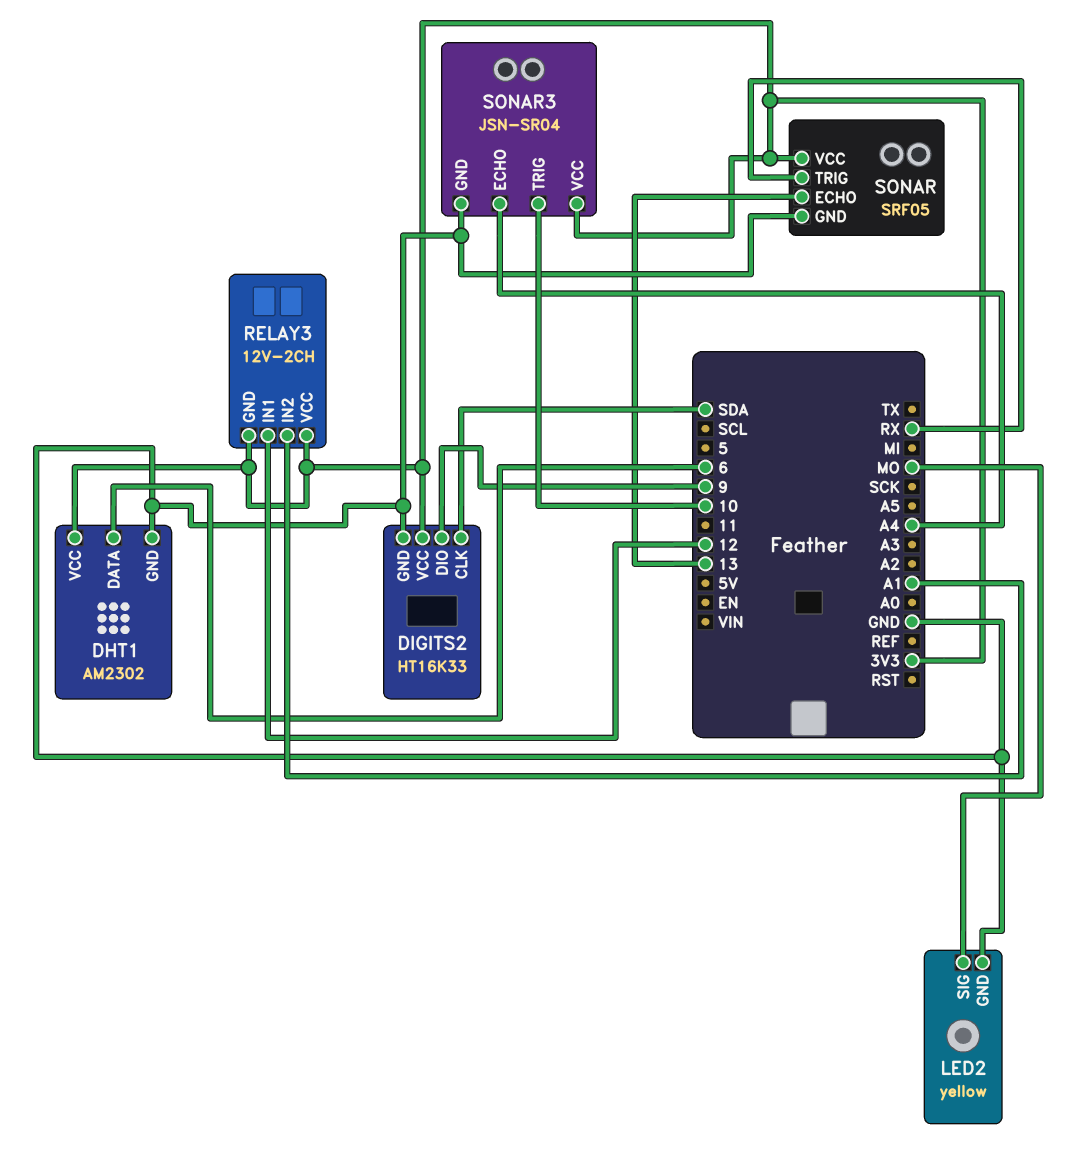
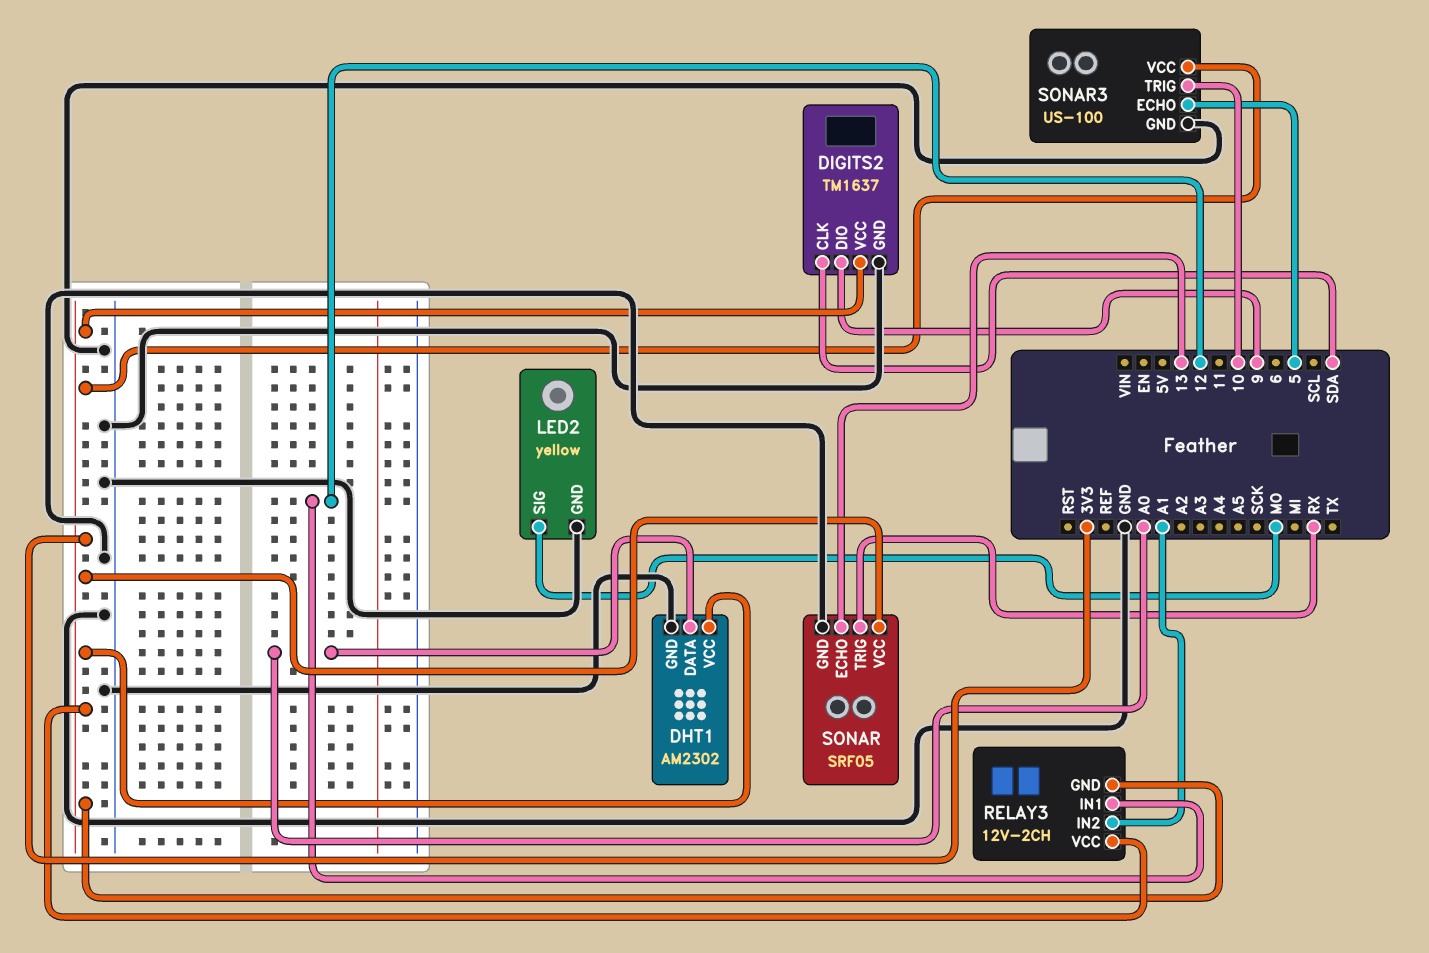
DHT1 pin DATA: 6 -> A0
DIGITS2: HT16K33 -> TM1637
SONAR3: JSN-SR04 -> US-100
SONAR3 pin ECHO: A4 -> 5

